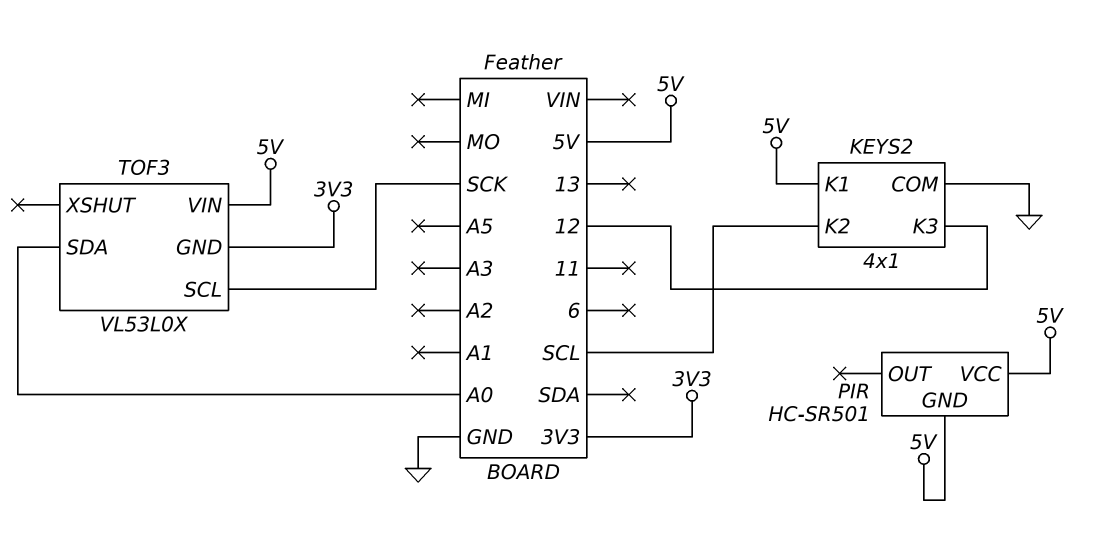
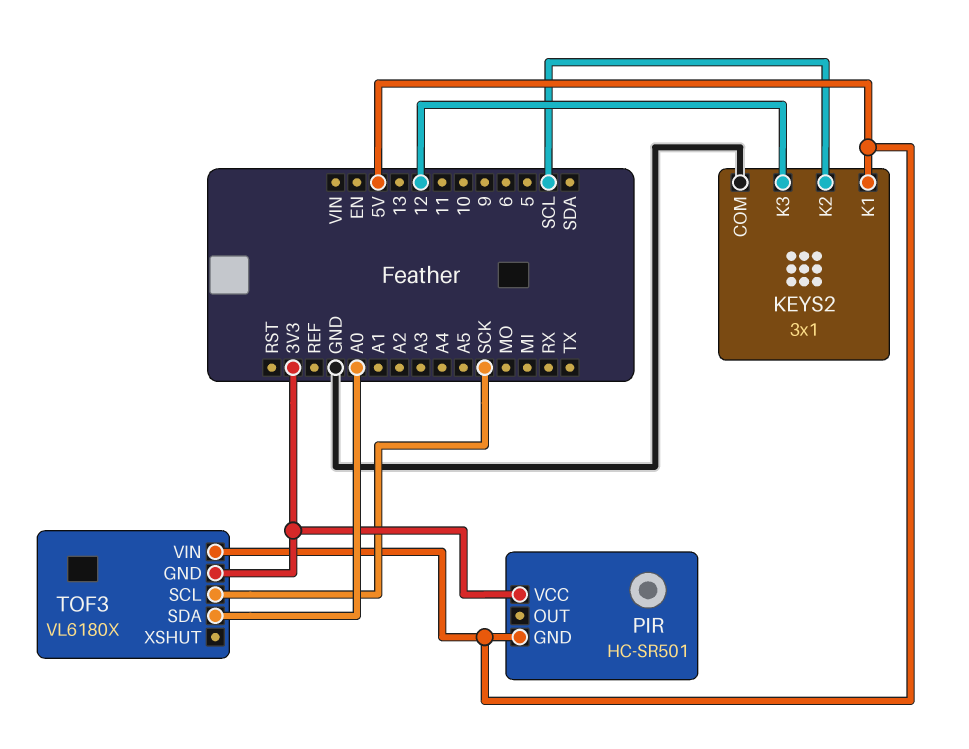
KEYS2: 4x1 -> 3x1
PIR pin VCC: 5V -> 3V3
TOF3: VL53L0X -> VL6180X

